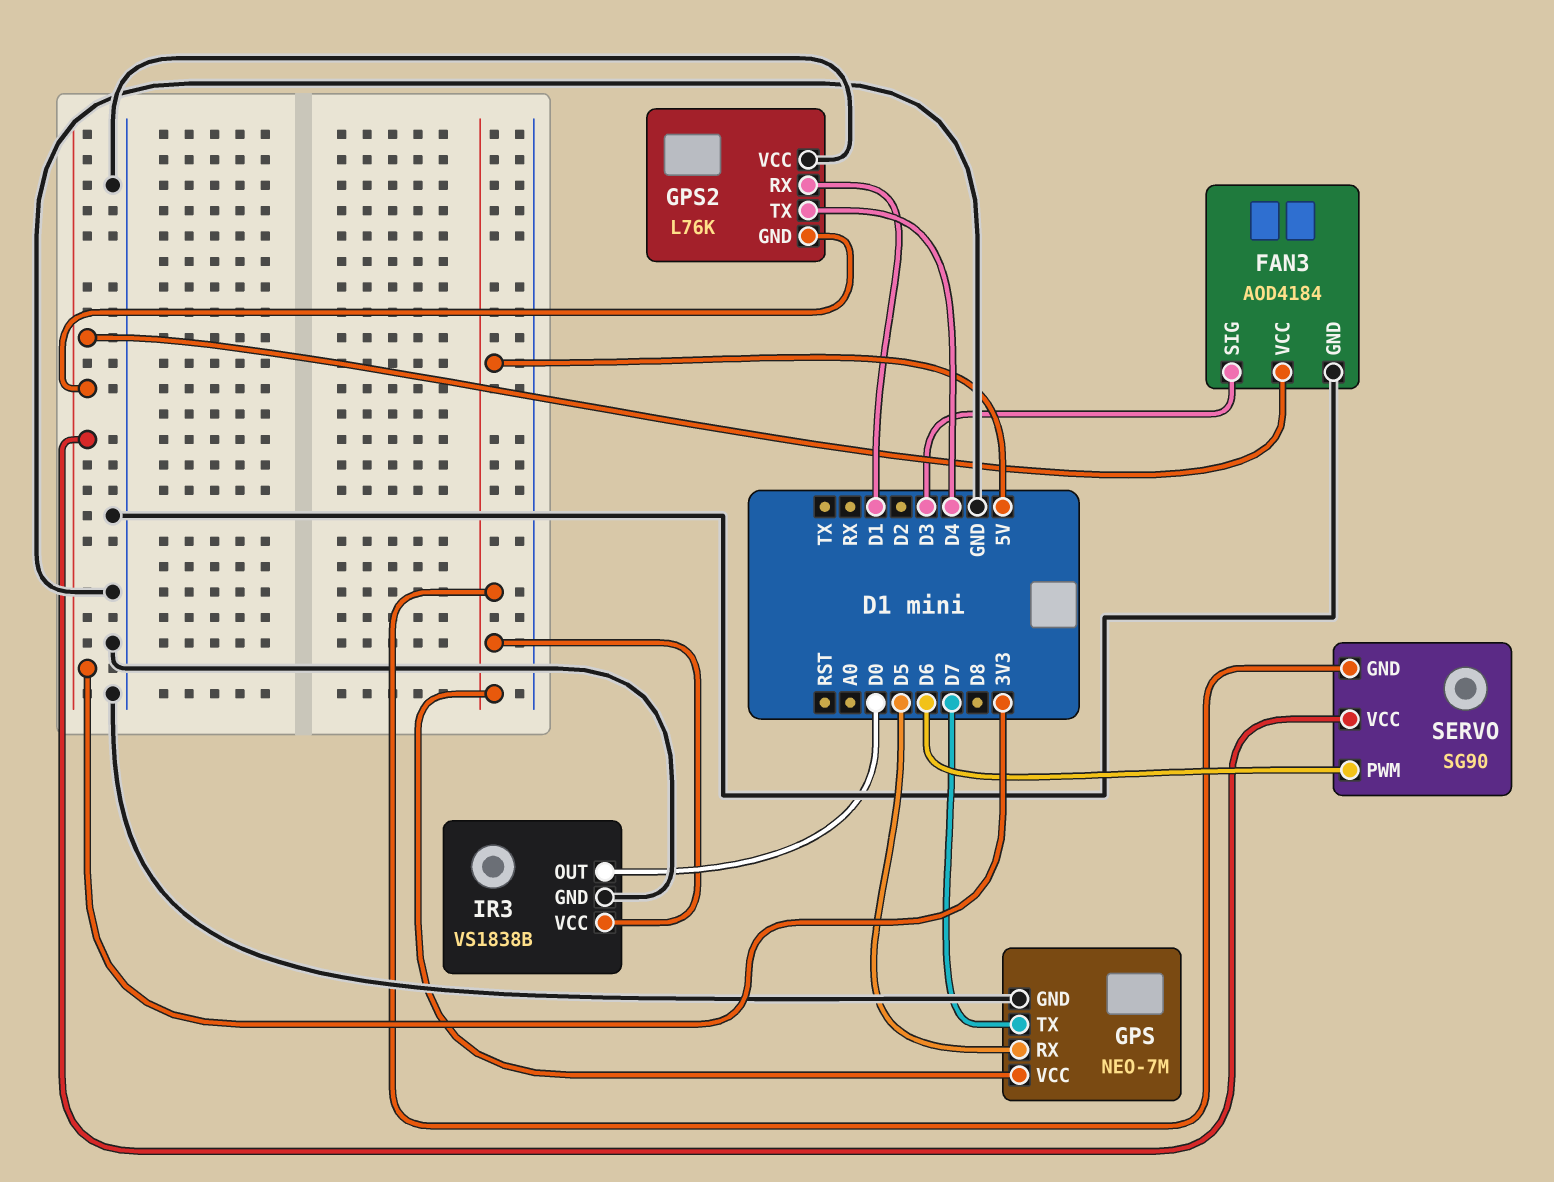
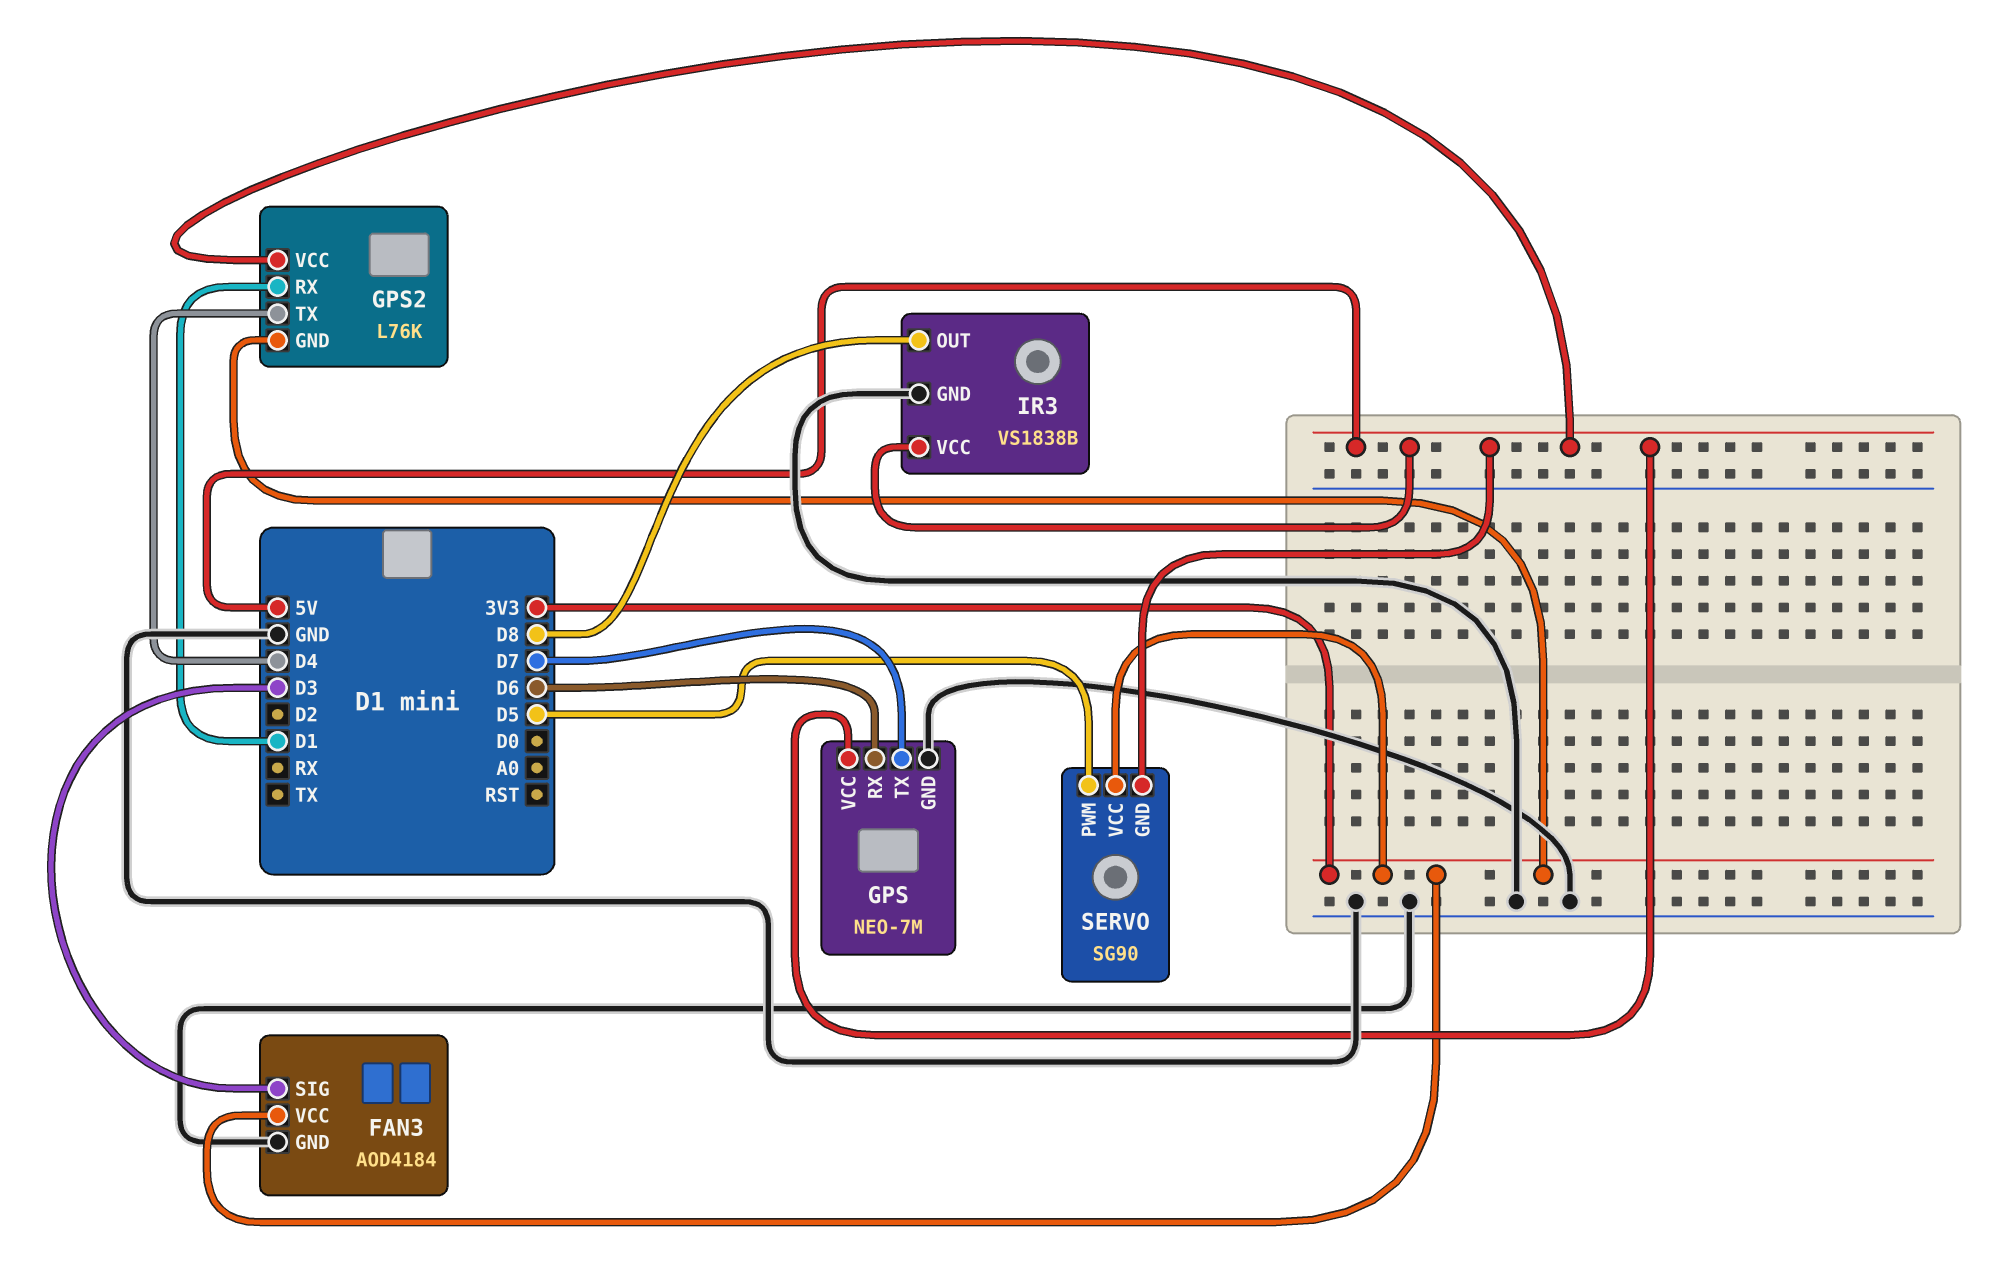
GPS pin RX: D5 -> D6
GPS2 pin VCC: GND -> 5V
IR3 pin OUT: D0 -> D8
SERVO pin PWM: D6 -> D5

